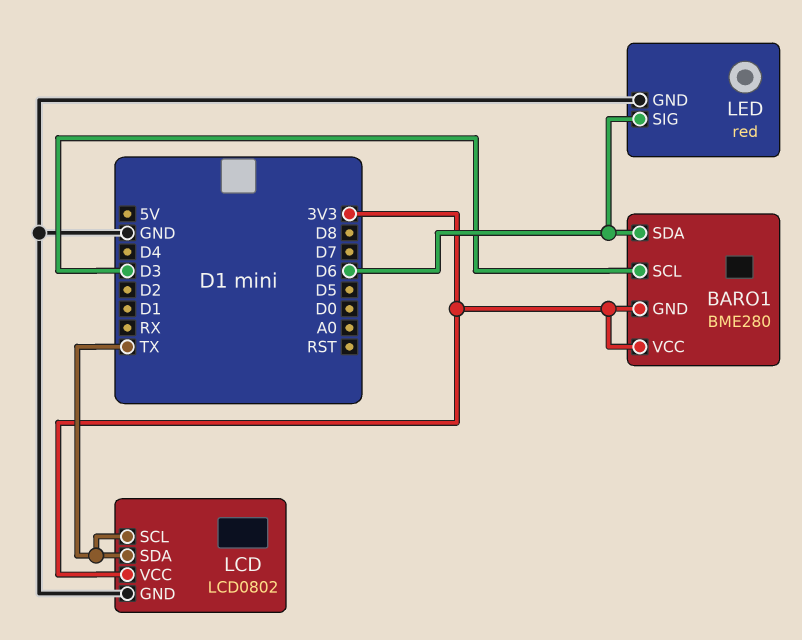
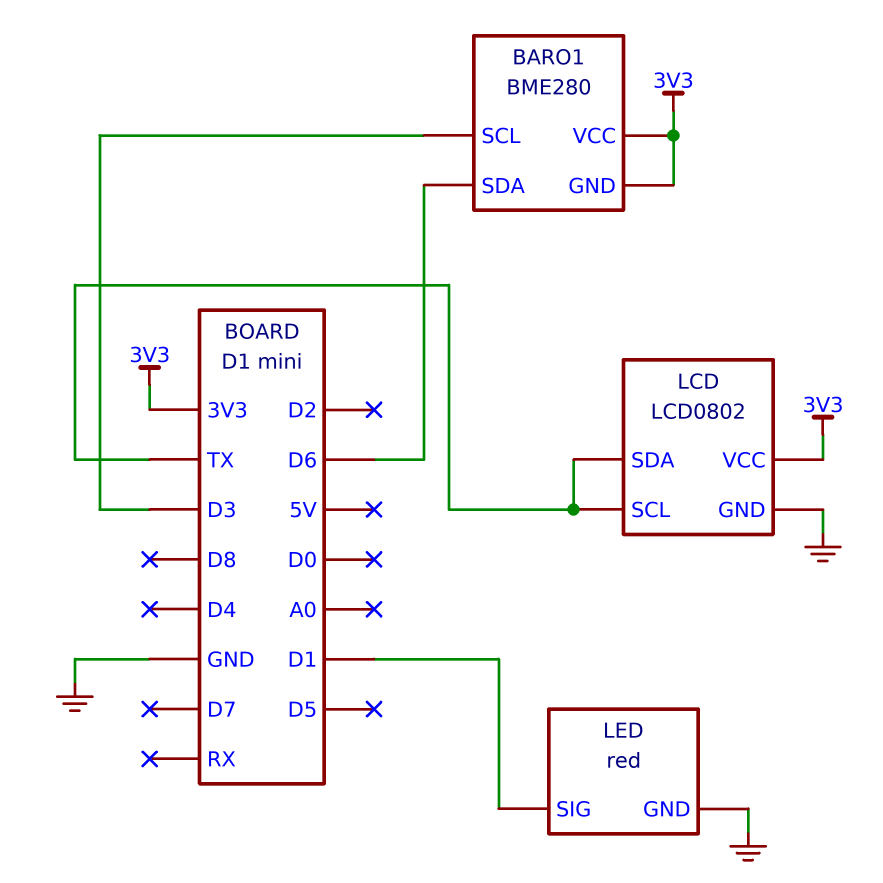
LED pin SIG: D6 -> D1

